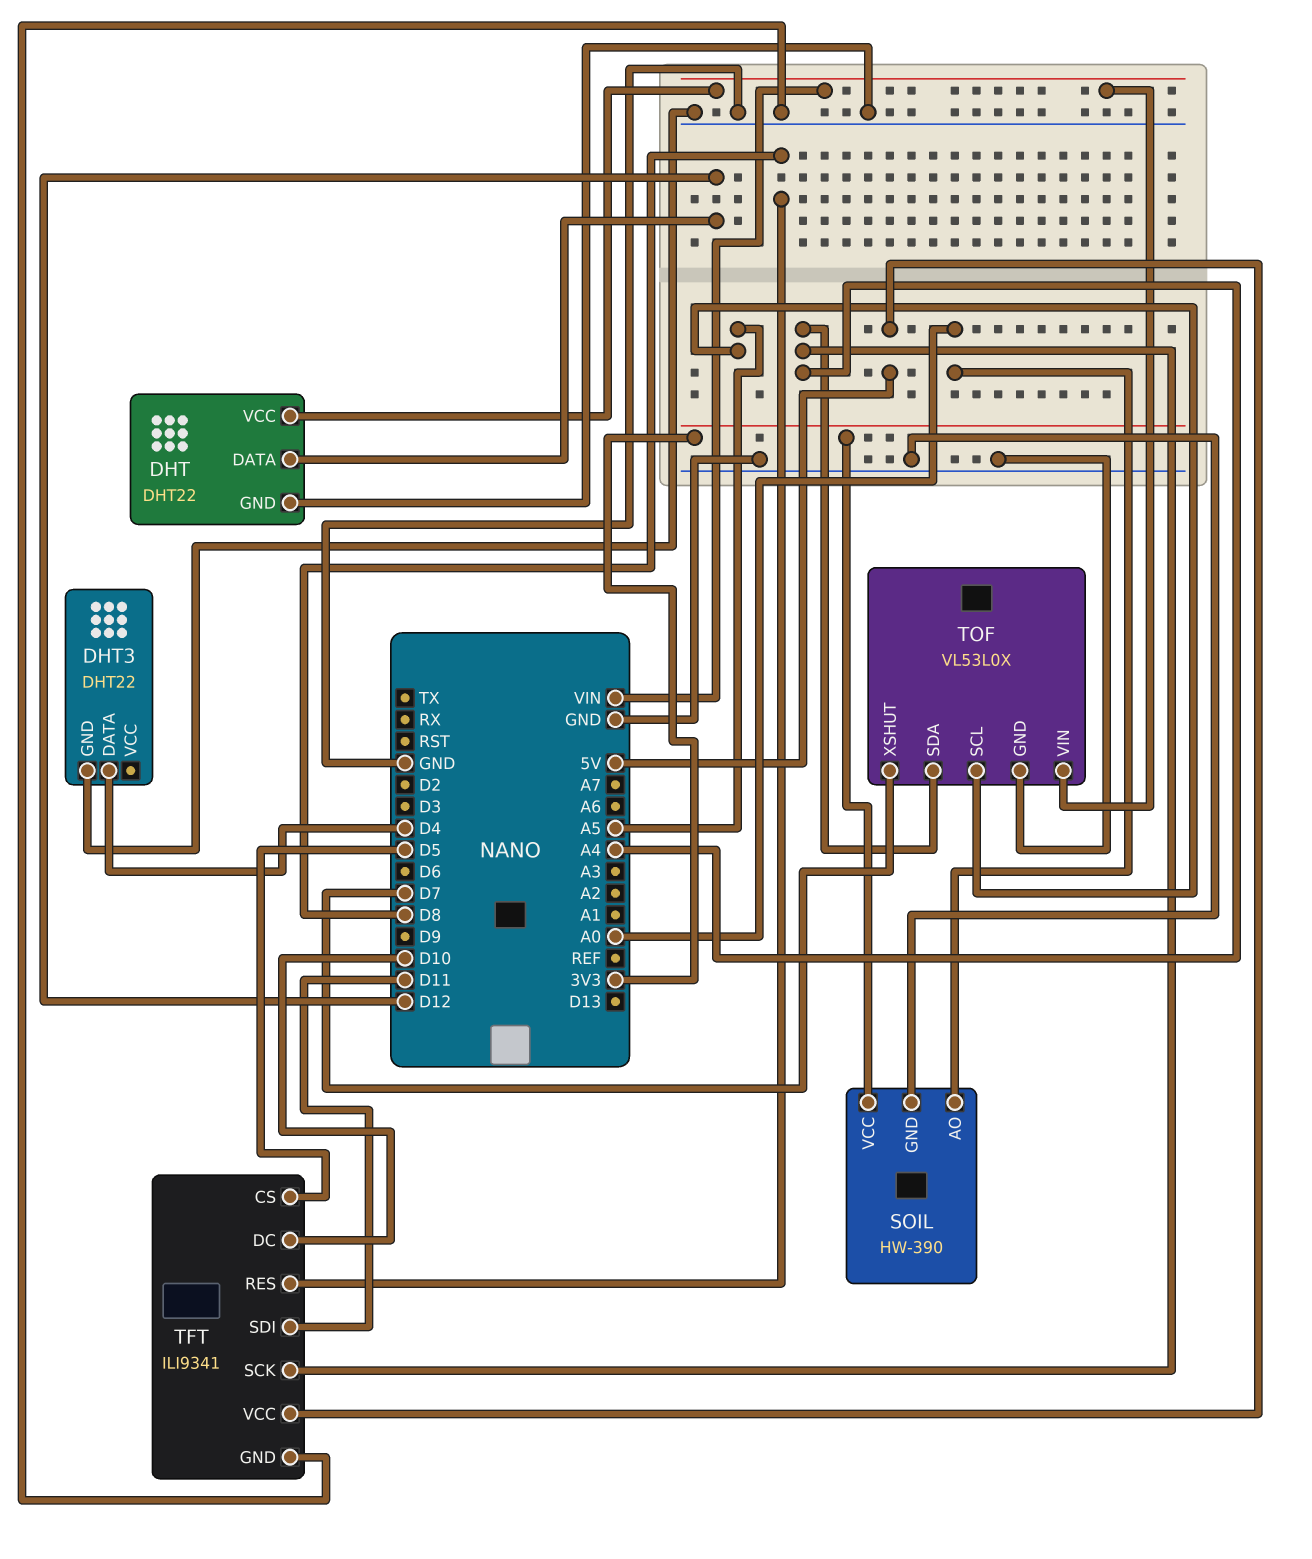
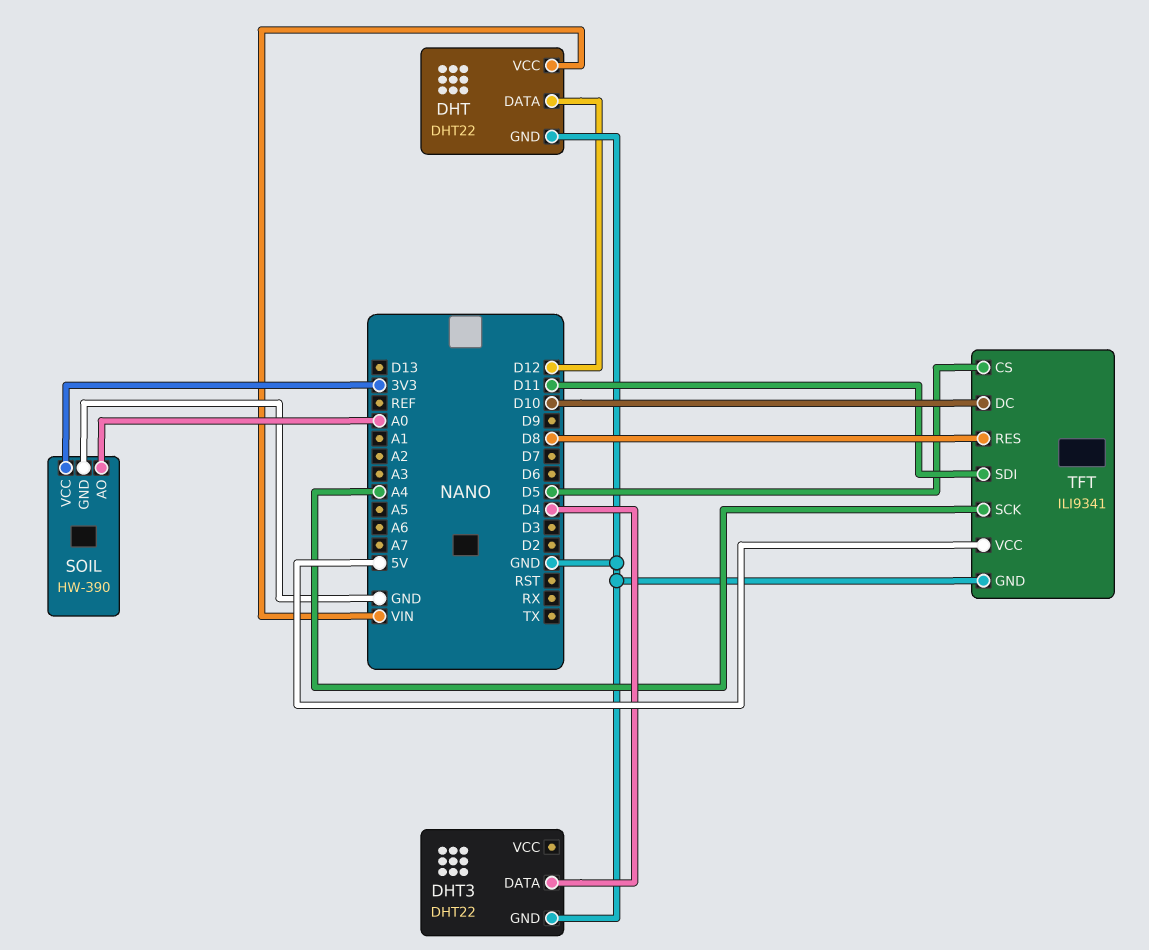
TOF: VL53L0X -> none
TOF pin GND: GND -> none
TOF pin SCL: A5 -> none
TOF pin SDA: A4 -> none
TOF pin VIN: VIN -> none
TOF pin XSHUT: D7 -> none

